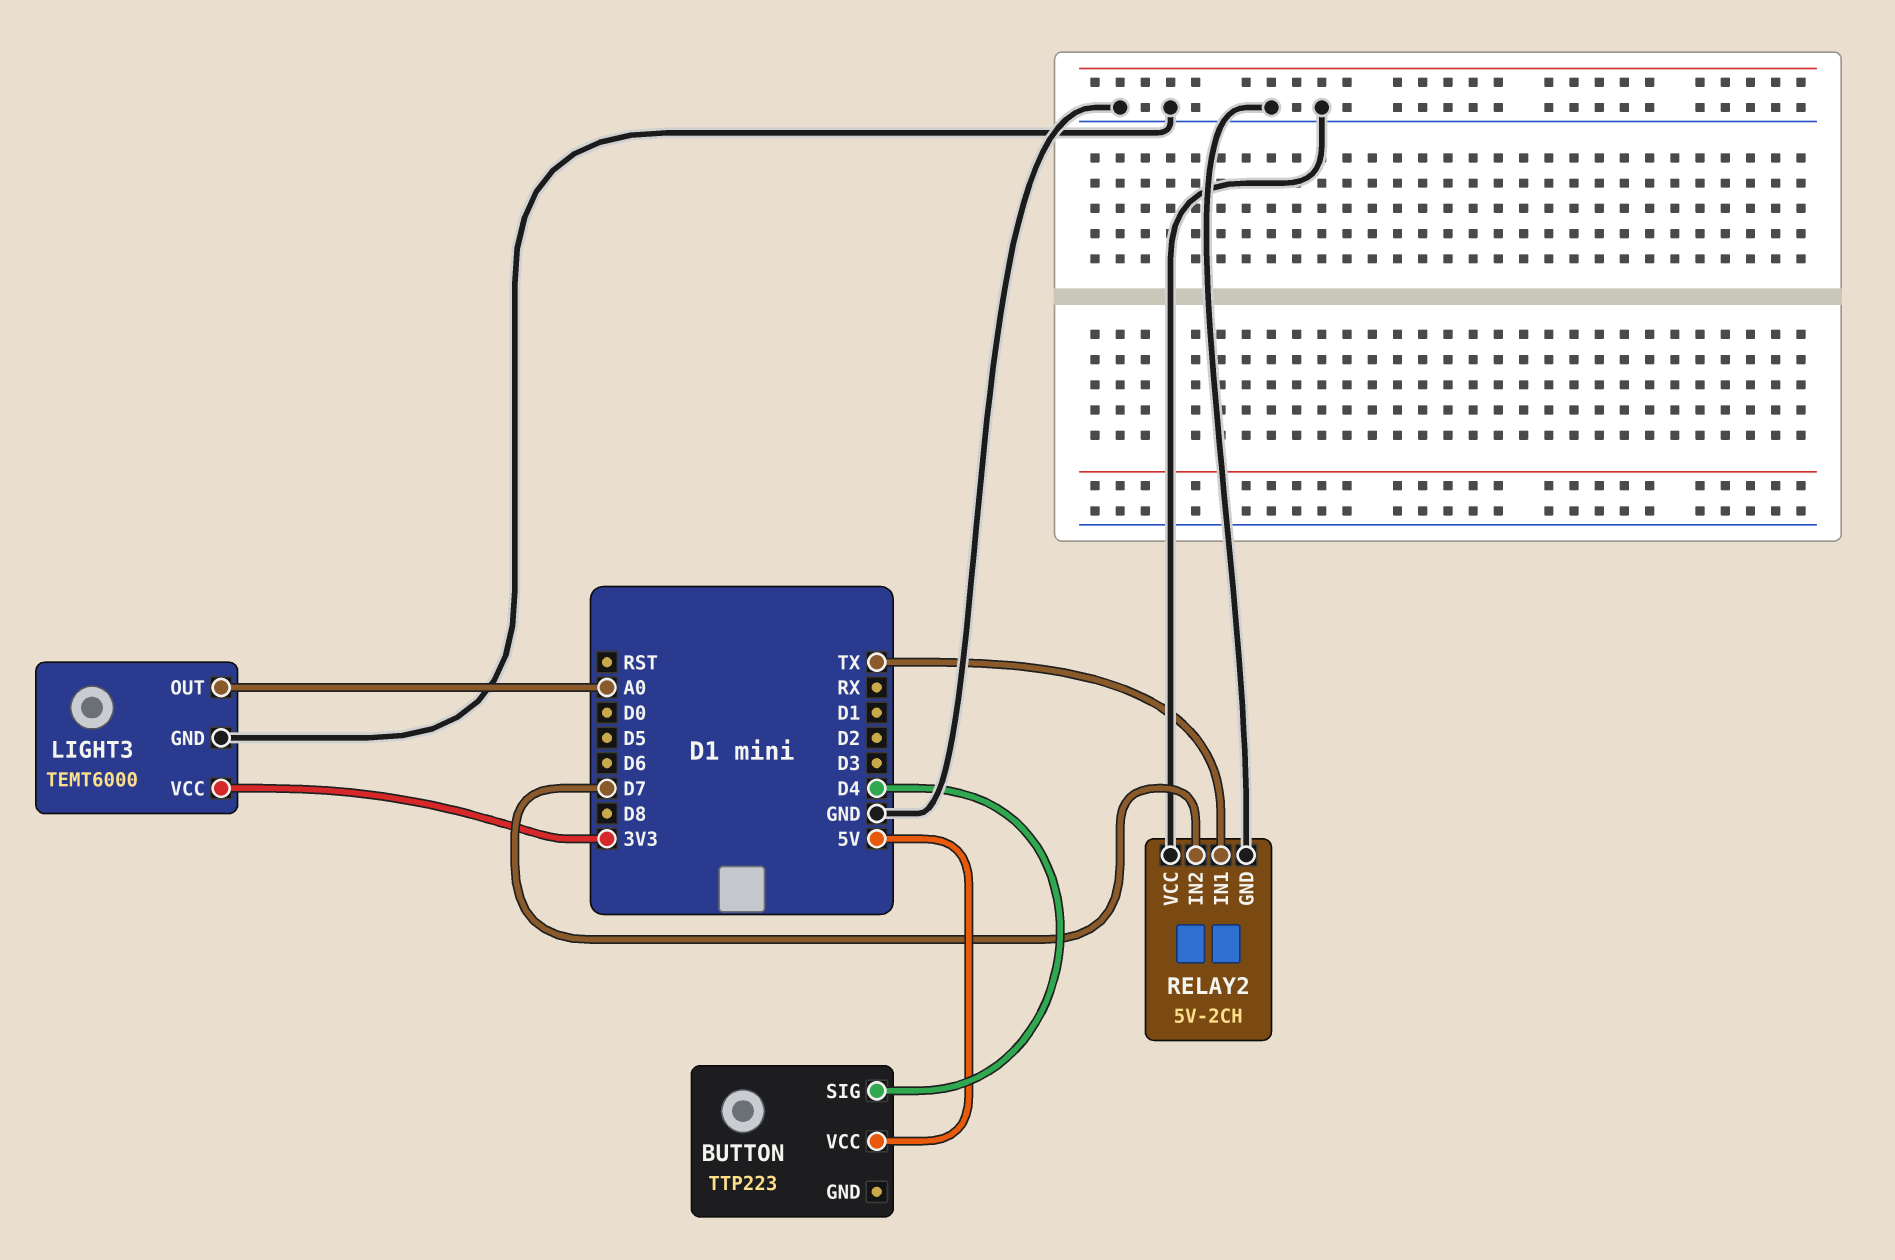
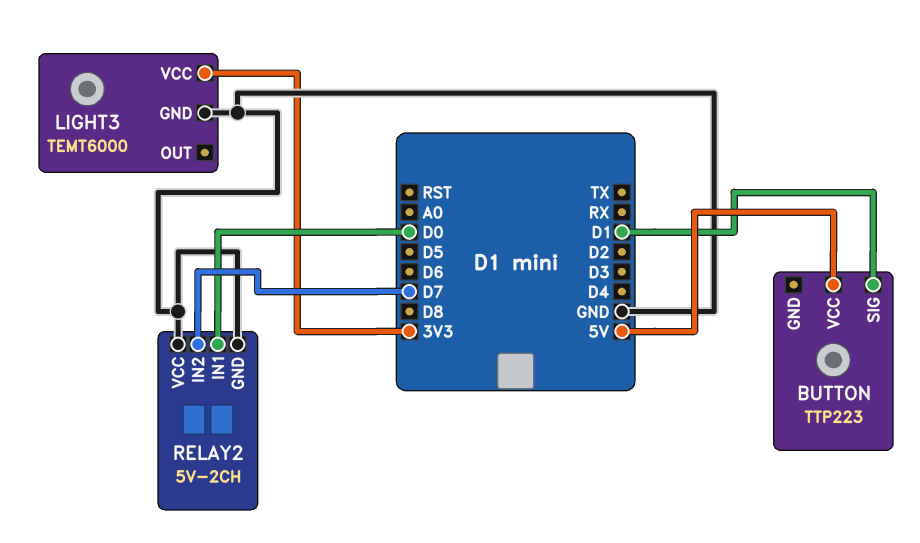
BUTTON pin SIG: D4 -> D1
LIGHT3 pin OUT: A0 -> none
RELAY2 pin IN1: TX -> D0

